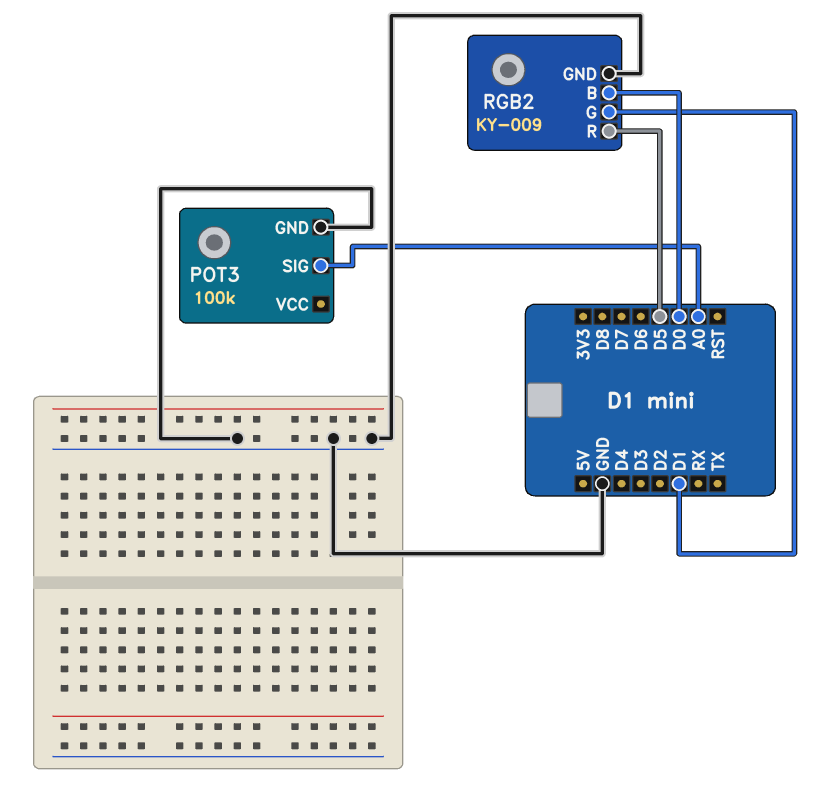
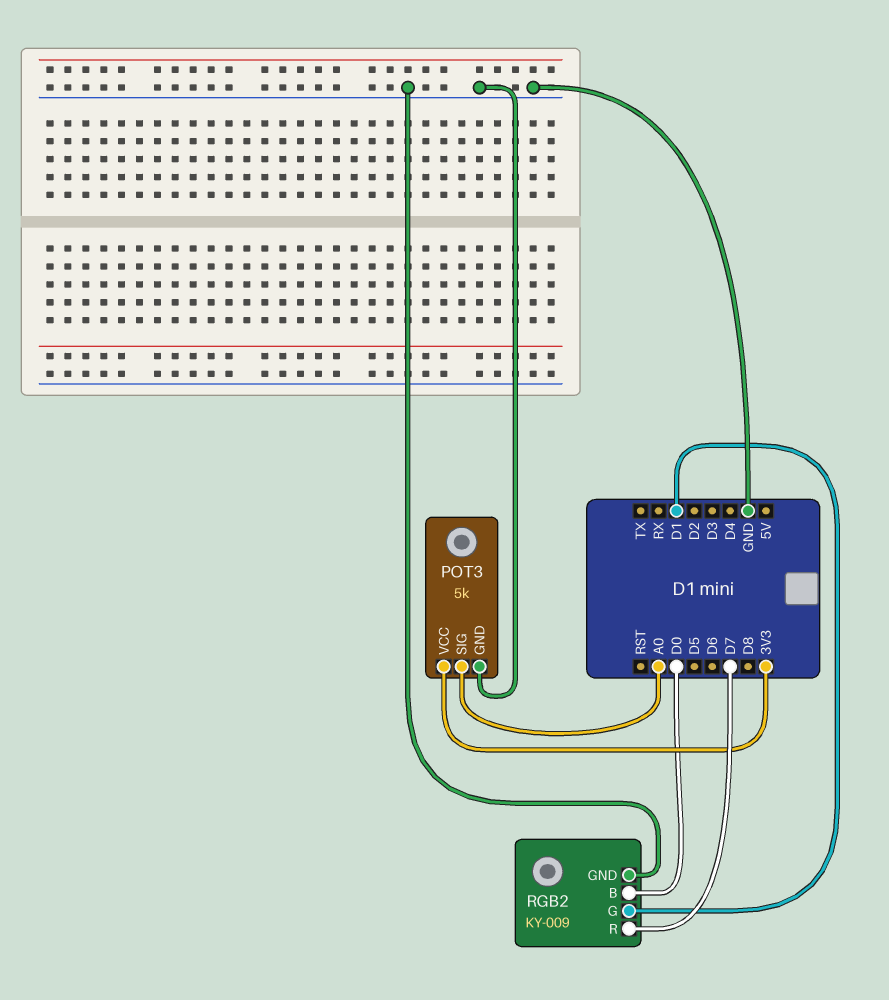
POT3: 100k -> 5k
POT3 pin VCC: none -> 3V3
RGB2 pin R: D5 -> D7

